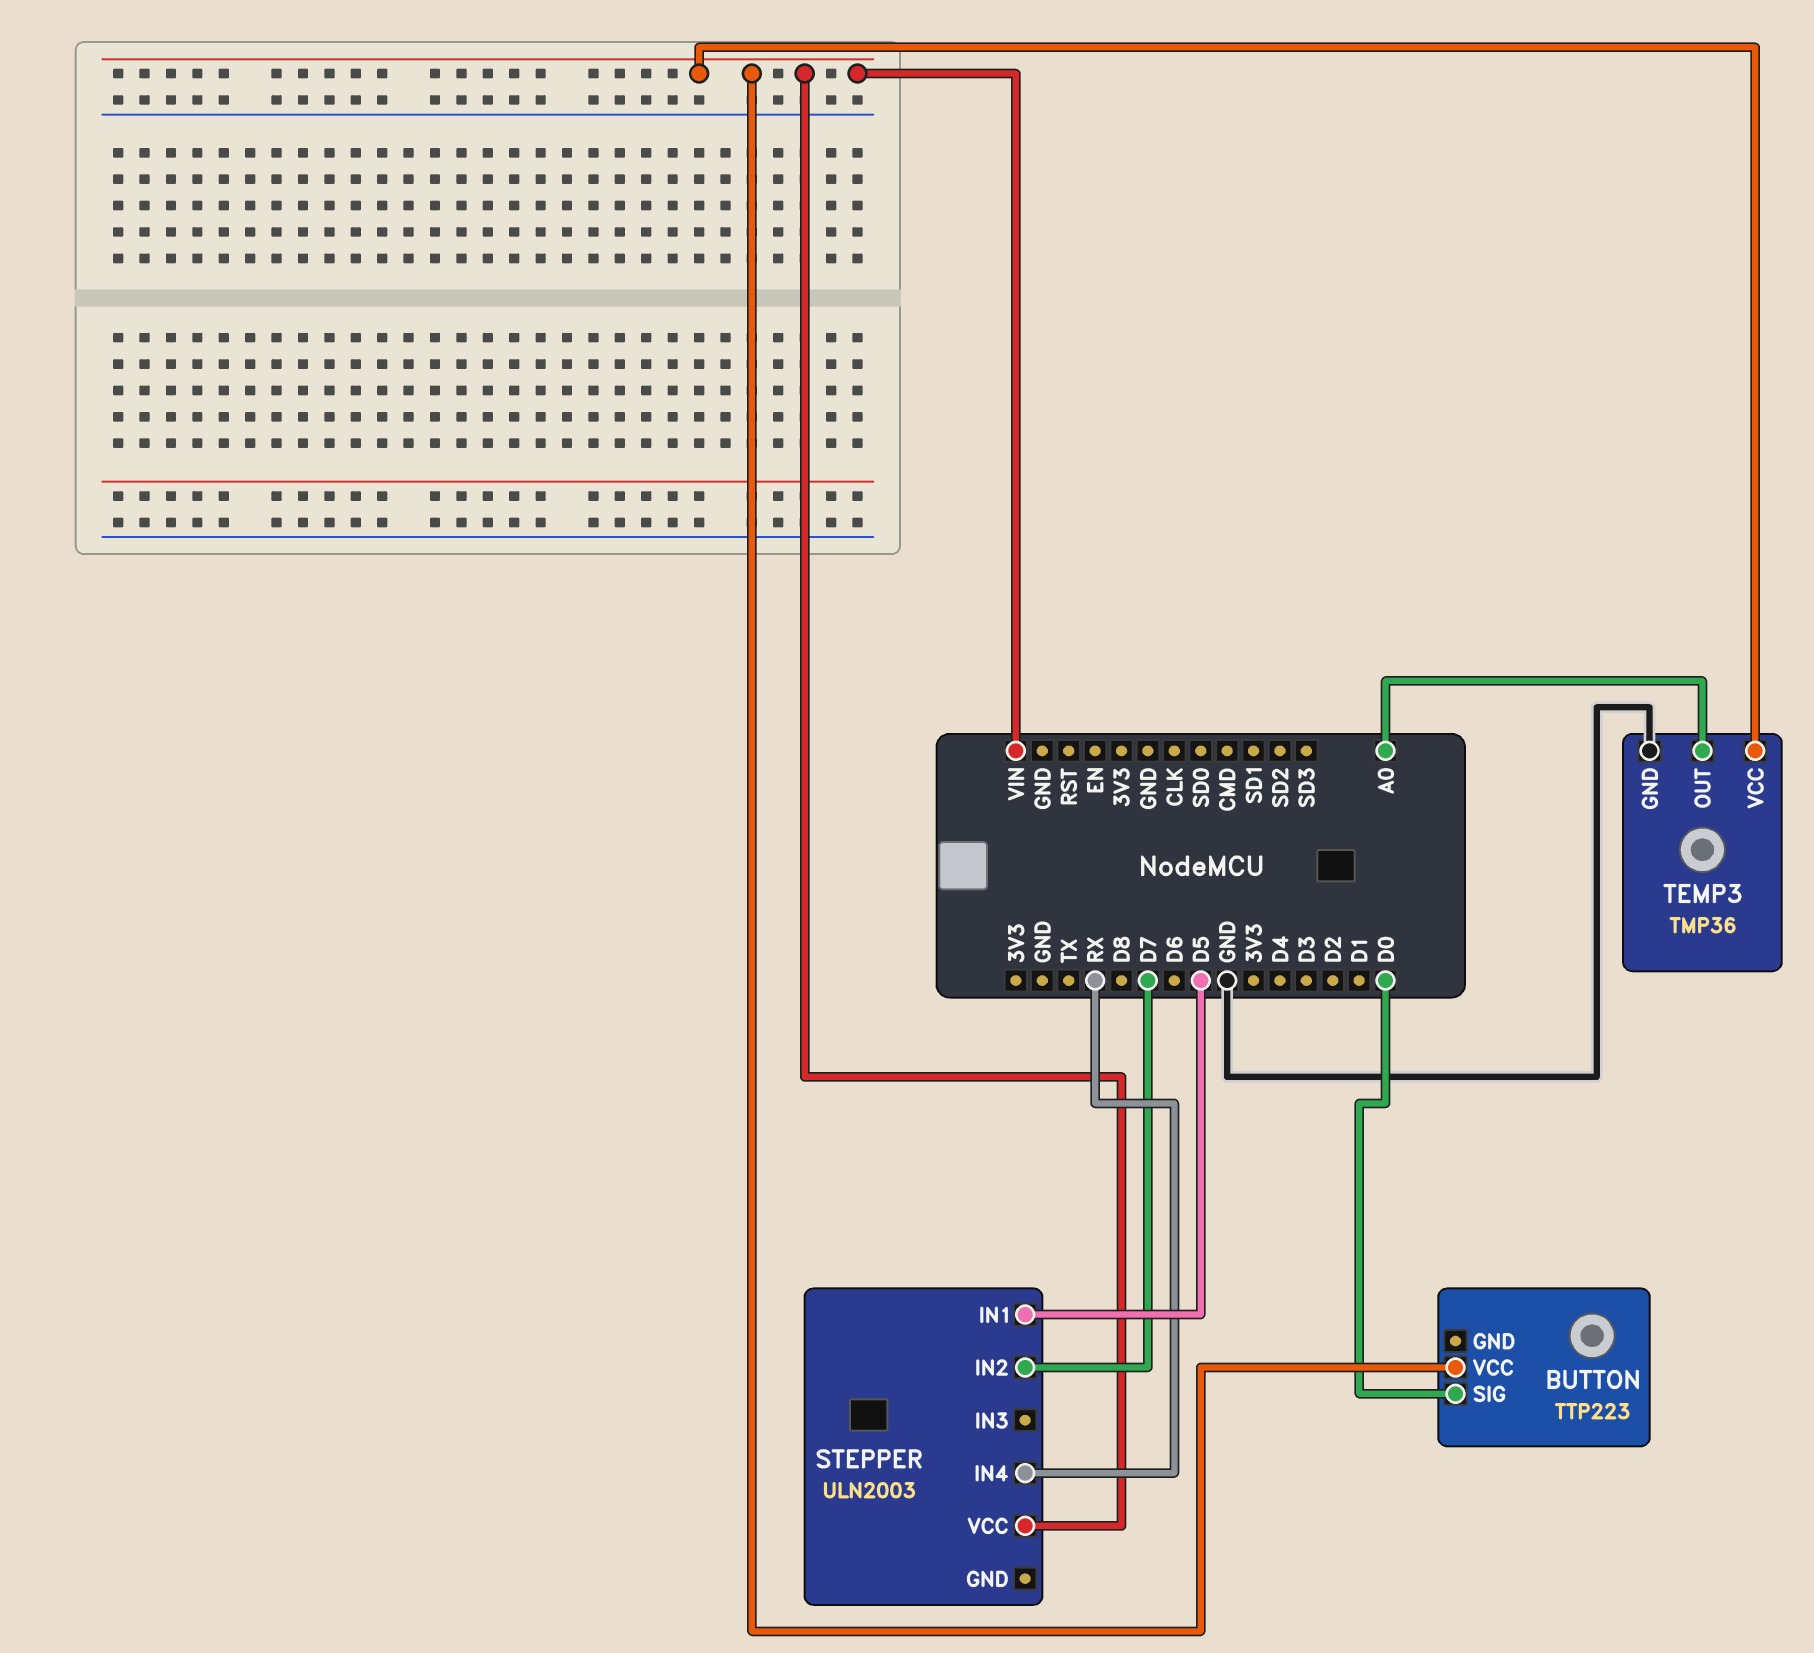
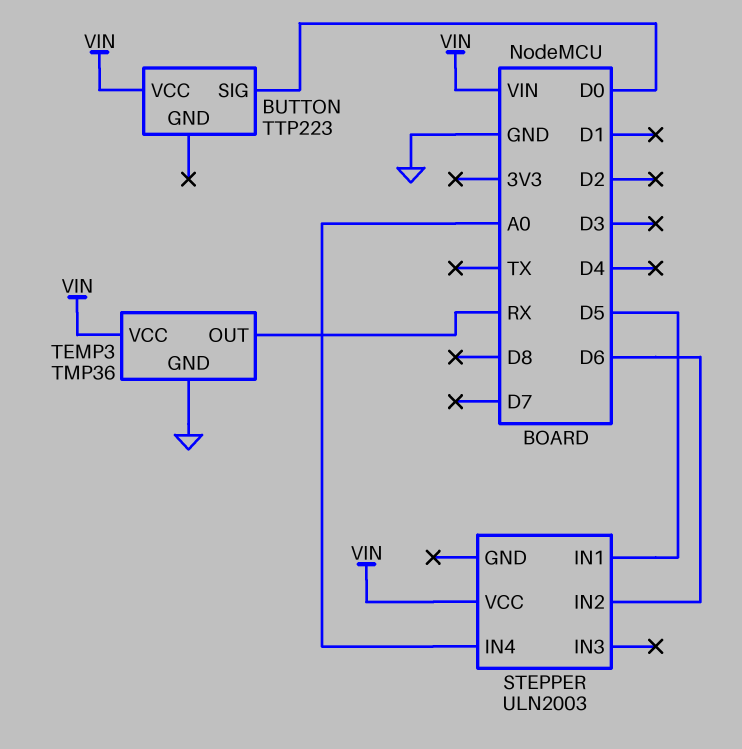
STEPPER pin IN2: D7 -> D6
STEPPER pin IN4: RX -> A0
TEMP3 pin OUT: A0 -> RX

